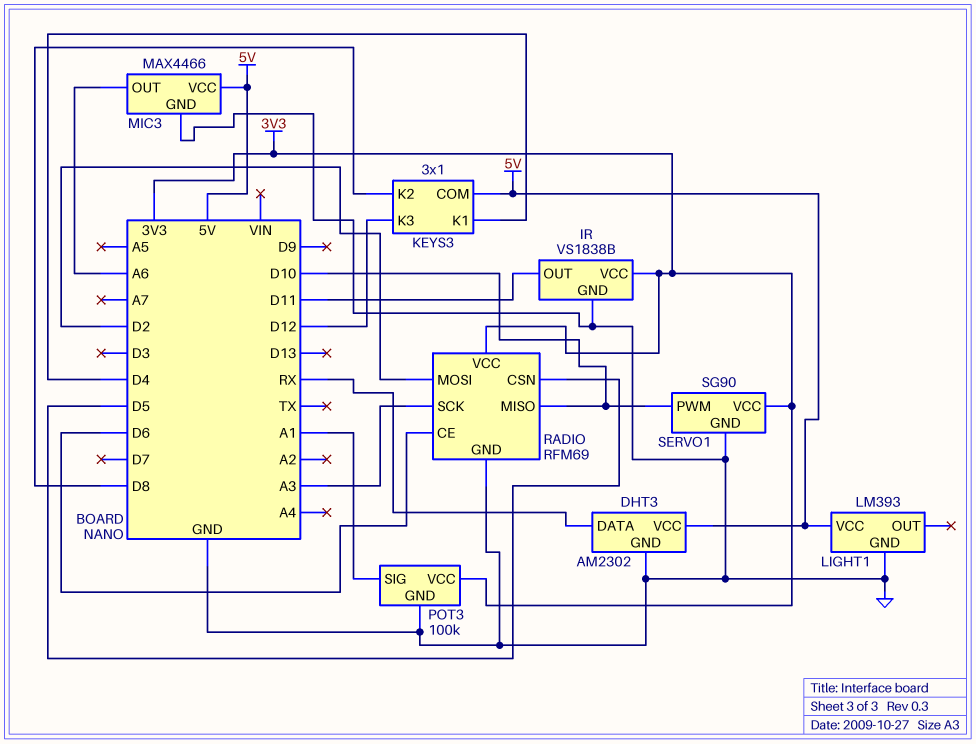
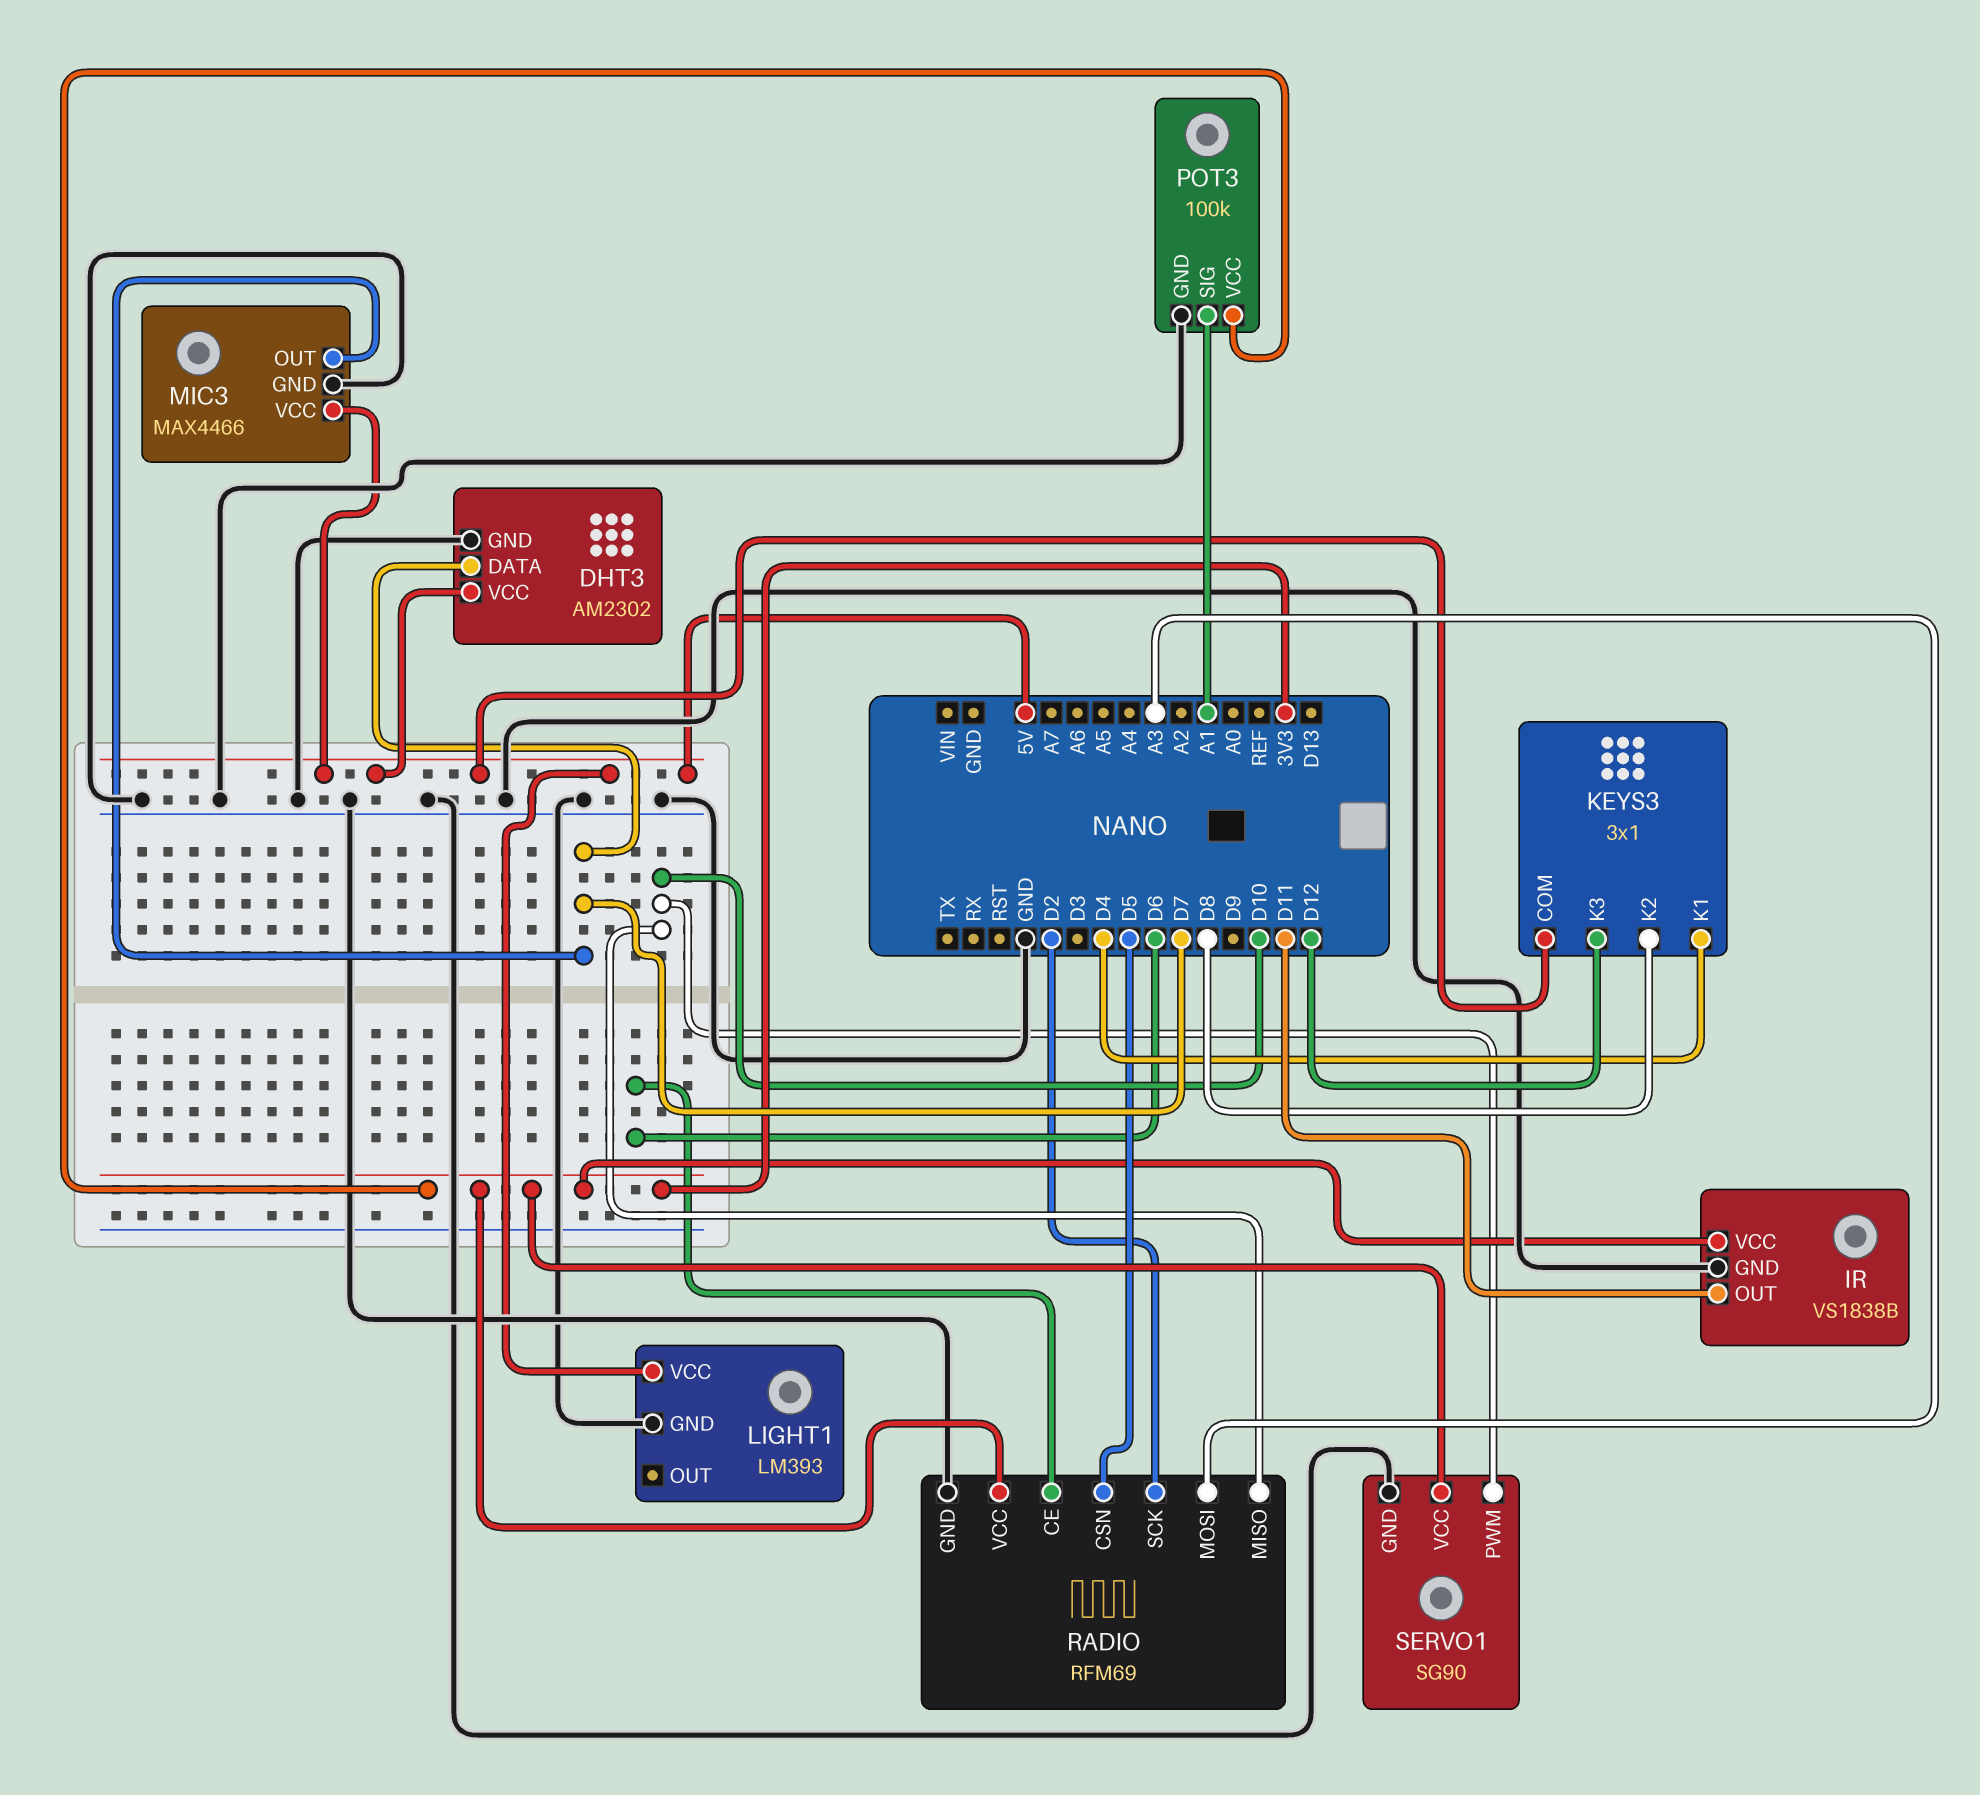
DHT3 pin DATA: RX -> D7
MIC3 pin OUT: A6 -> D7
RADIO pin MOSI: D2 -> A3
RADIO pin SCK: A3 -> D2

